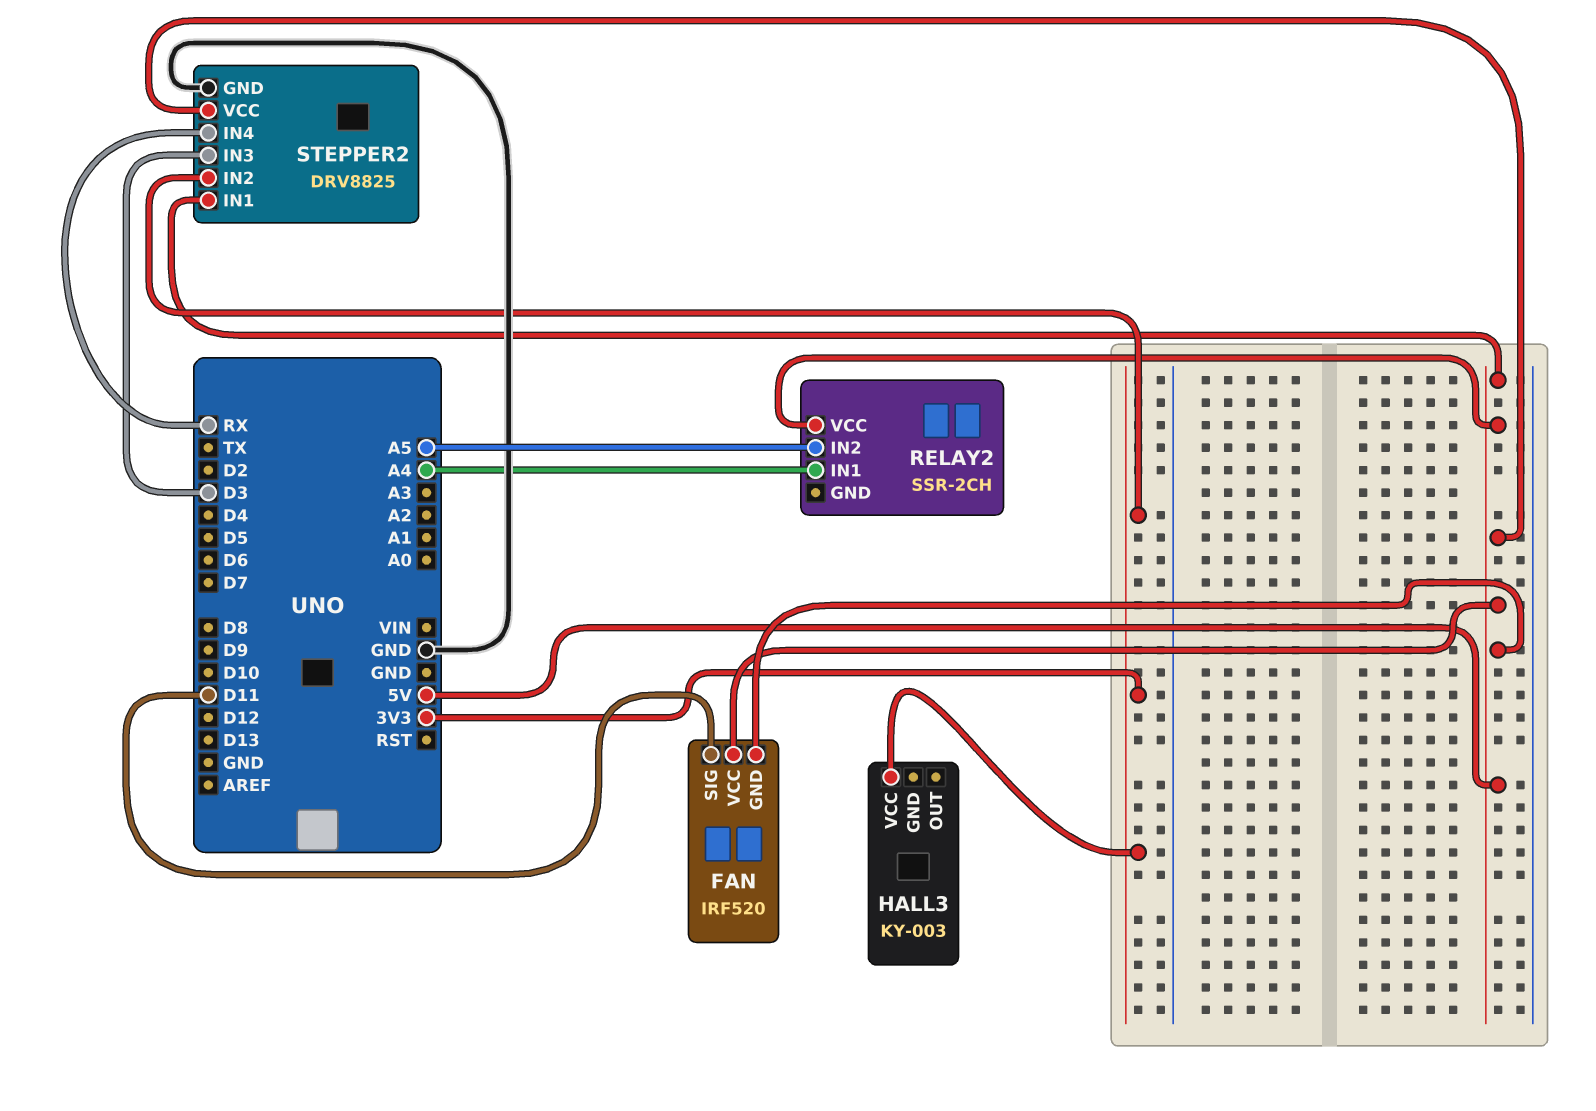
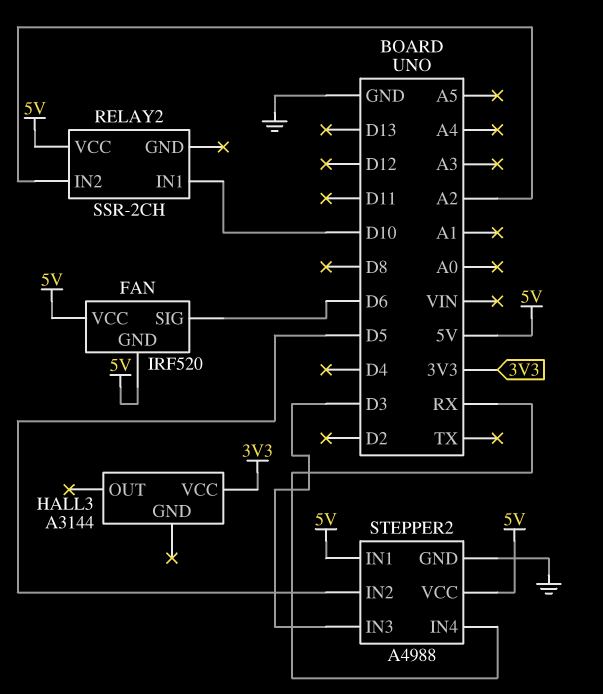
FAN pin SIG: D11 -> D6
HALL3: KY-003 -> A3144
RELAY2 pin IN1: A4 -> D10
RELAY2 pin IN2: A5 -> A2
STEPPER2: DRV8825 -> A4988
STEPPER2 pin IN2: 3V3 -> D5

